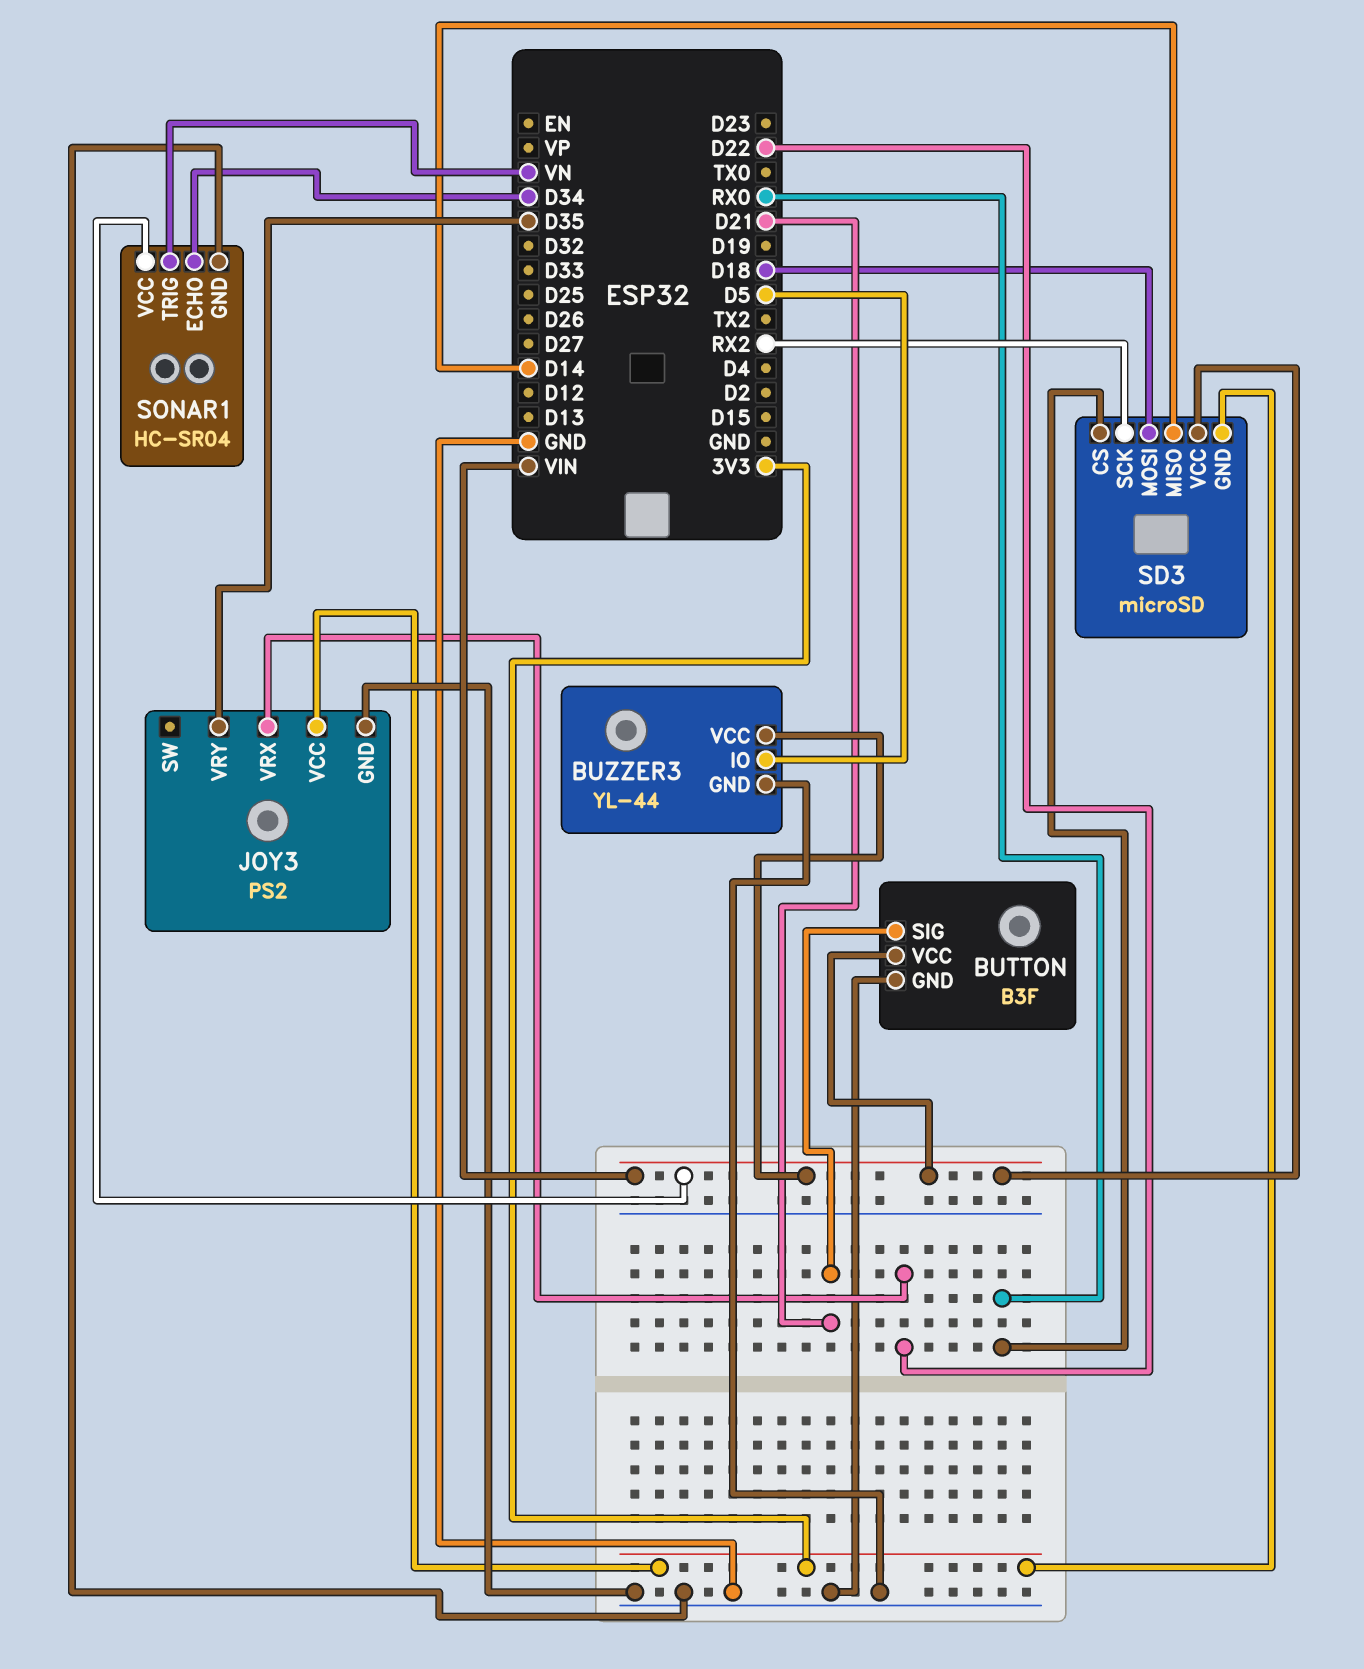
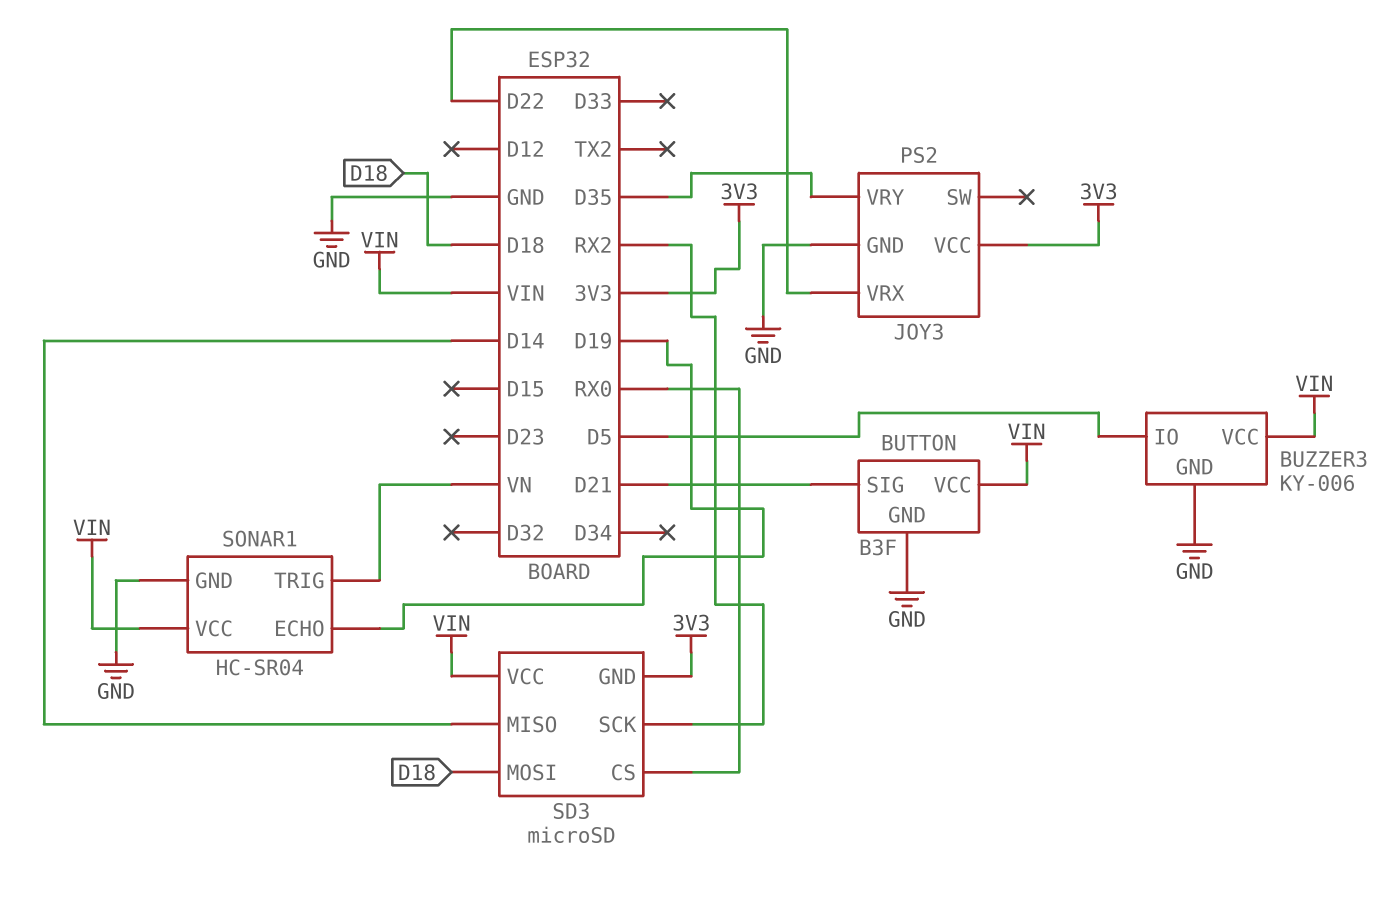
BUZZER3: YL-44 -> KY-006
SONAR1 pin ECHO: D34 -> D19

